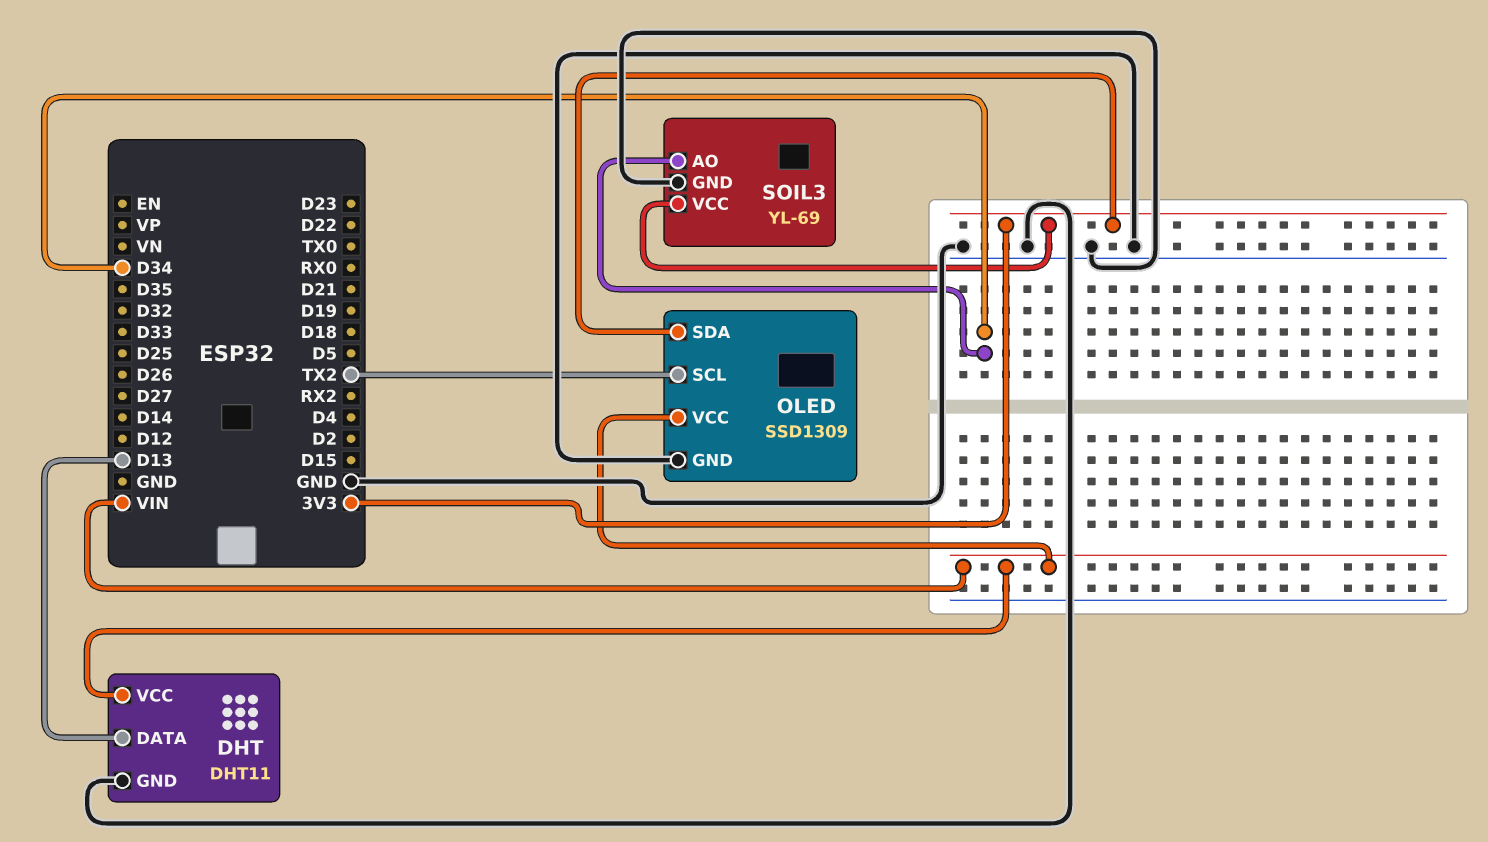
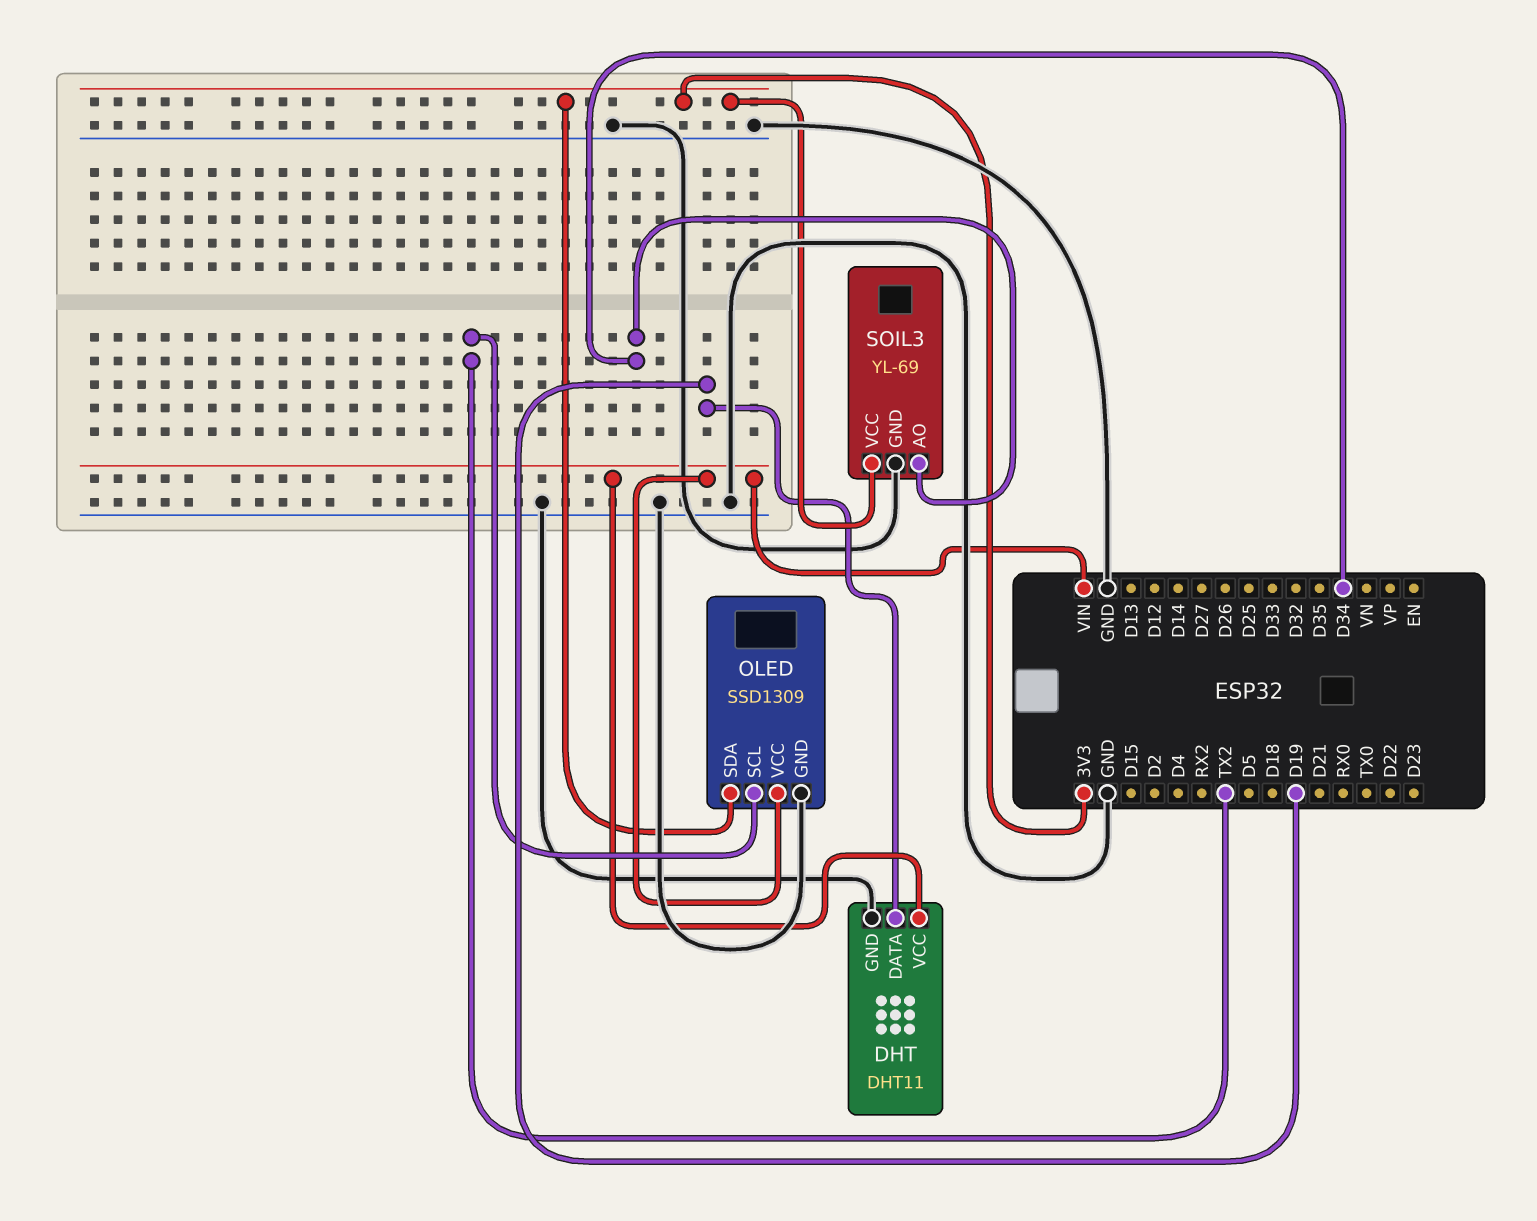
DHT pin DATA: D13 -> D19

